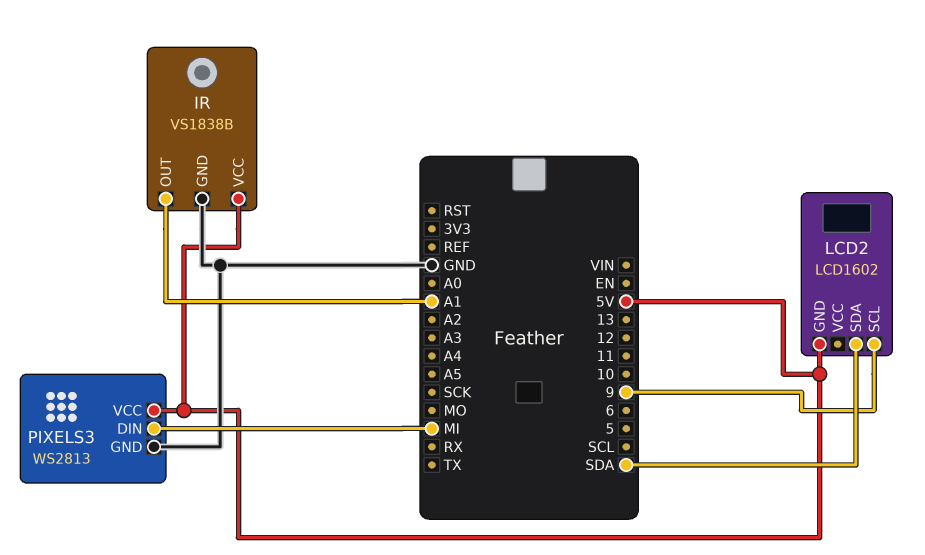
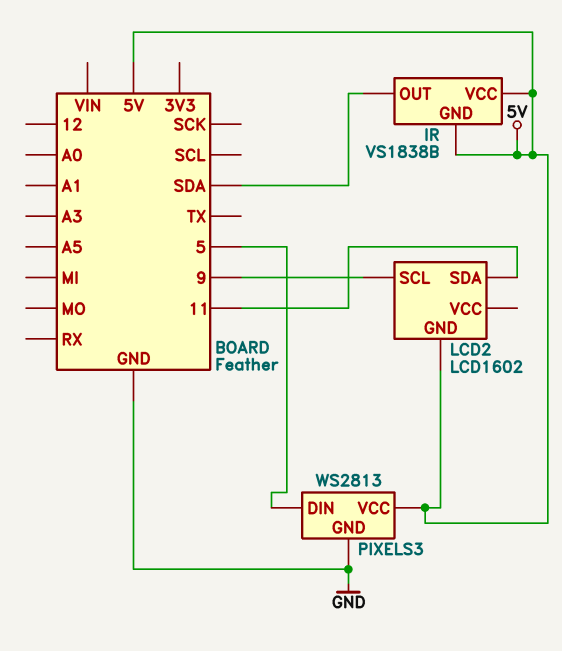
IR pin GND: GND -> 5V
IR pin OUT: A1 -> SDA
LCD2 pin SDA: SDA -> 11
PIXELS3 pin DIN: MI -> 5

